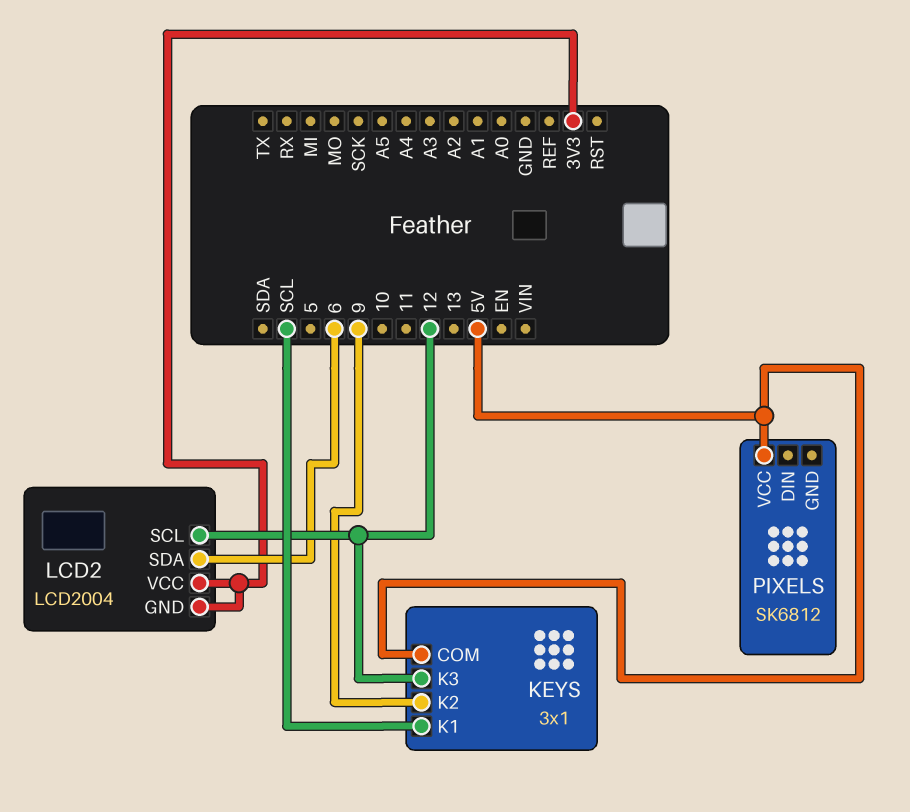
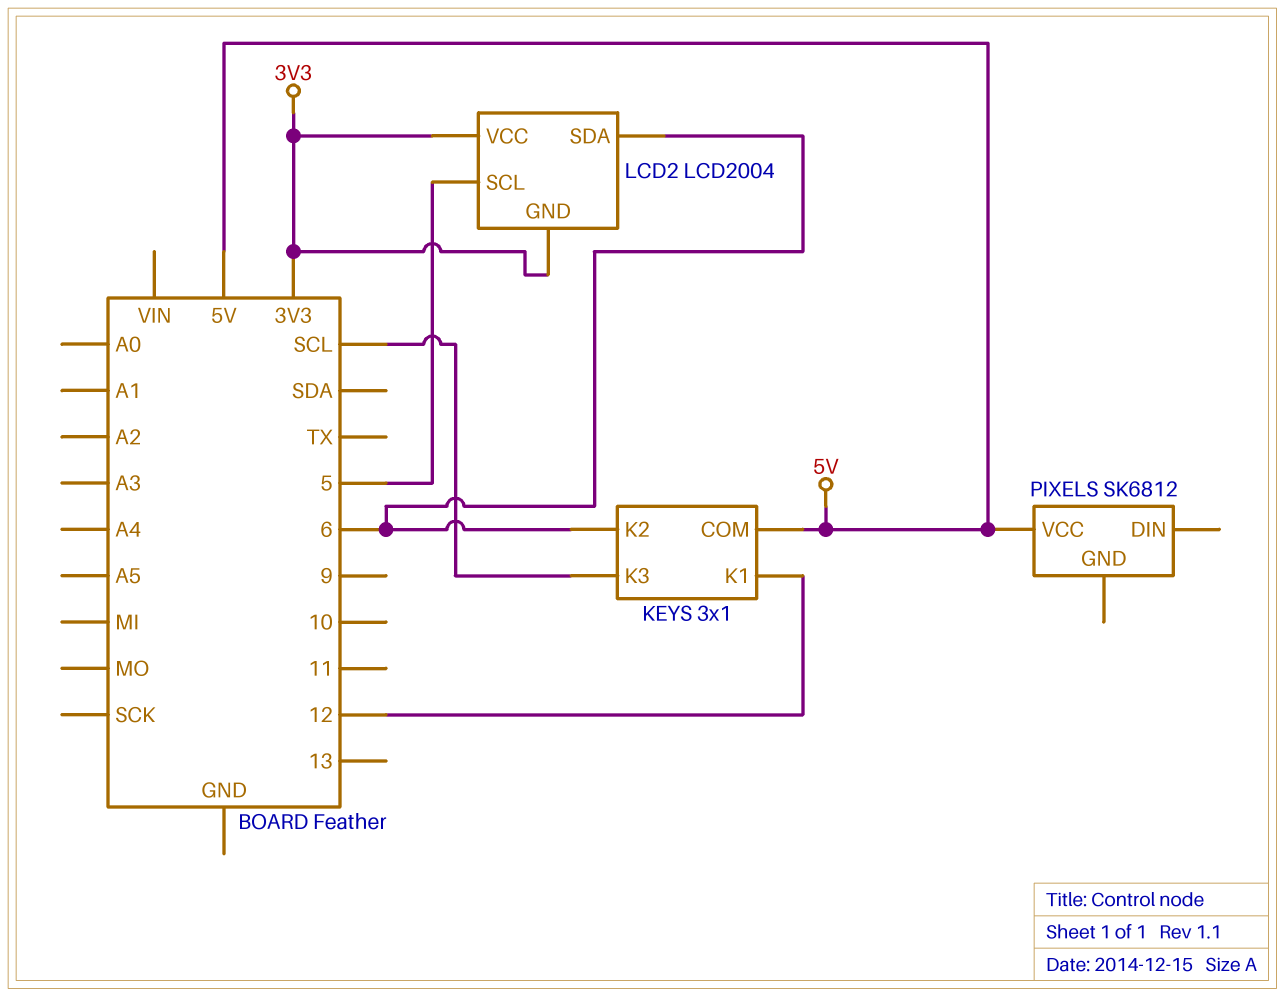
KEYS pin K1: SCL -> 12
KEYS pin K2: 9 -> 6
KEYS pin K3: 12 -> SCL
LCD2 pin SCL: 12 -> 5

